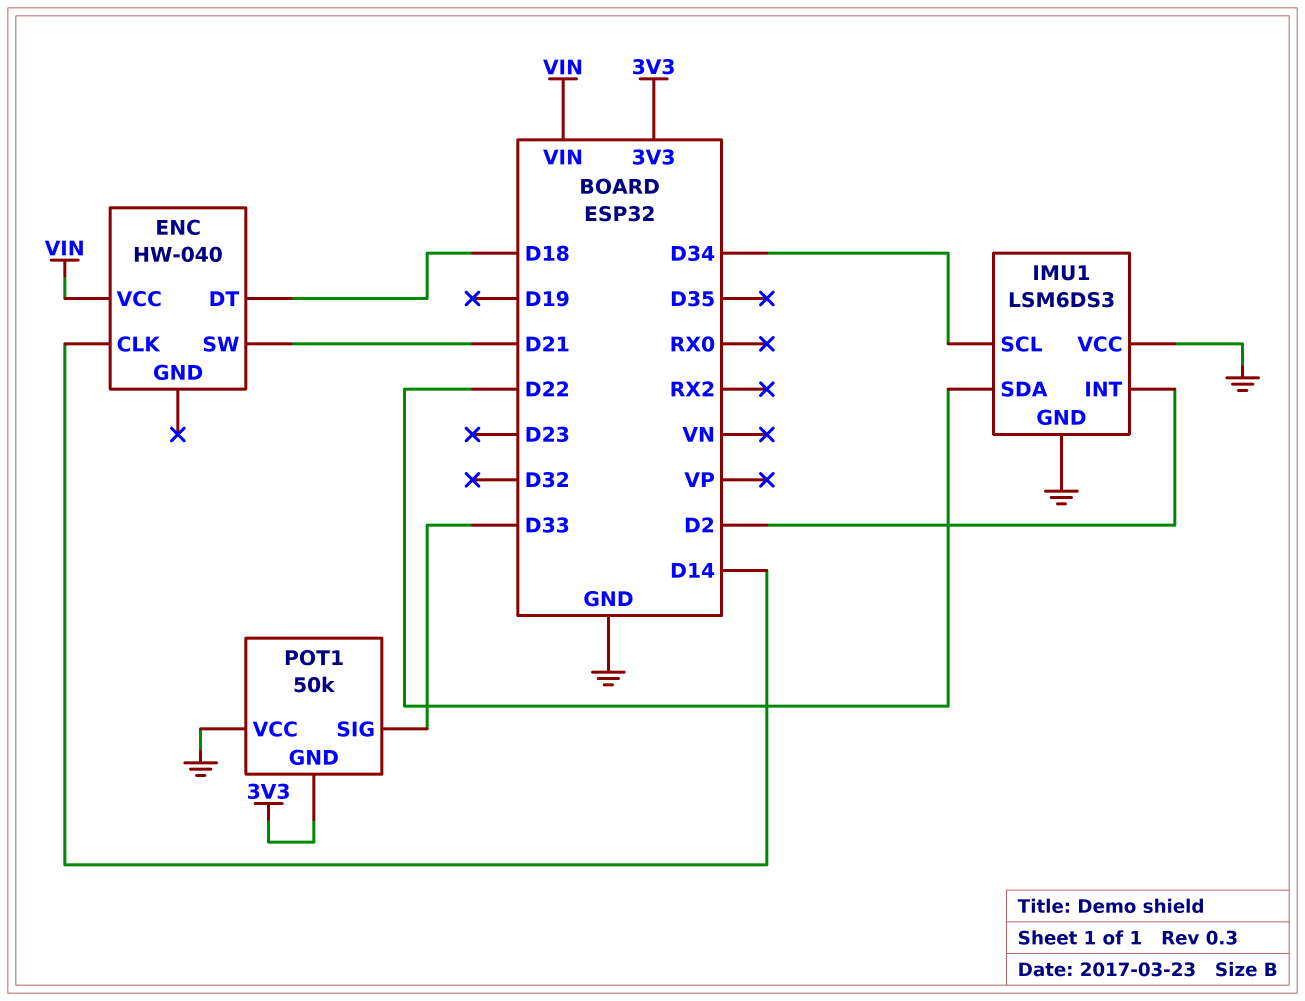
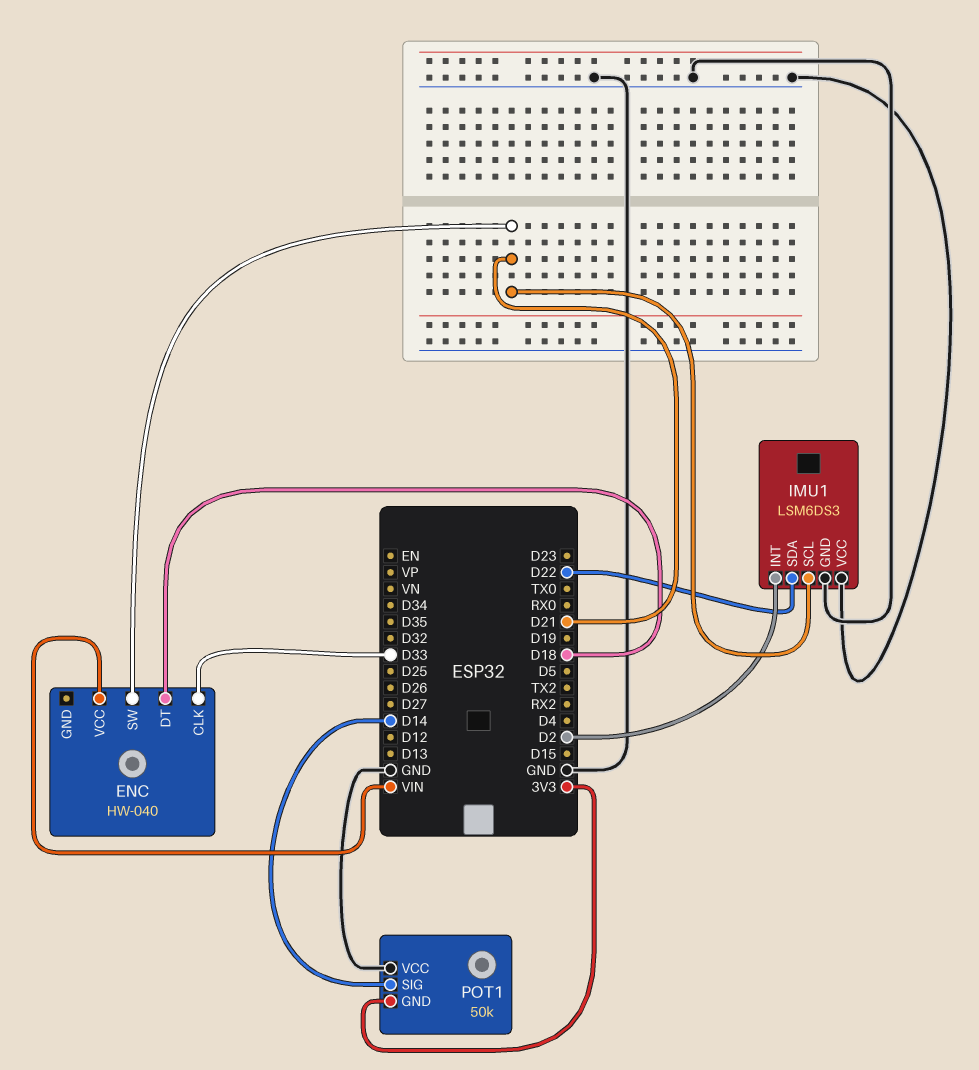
ENC pin CLK: D14 -> D33
IMU1 pin SCL: D34 -> D21
POT1 pin SIG: D33 -> D14

